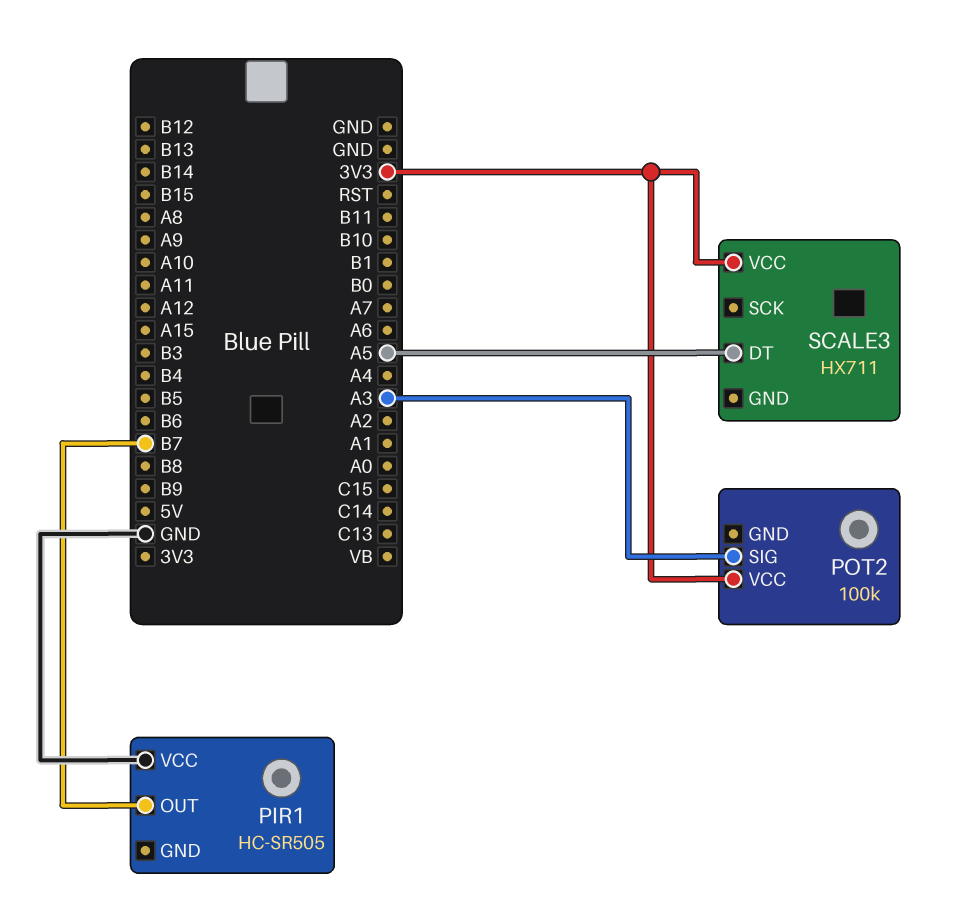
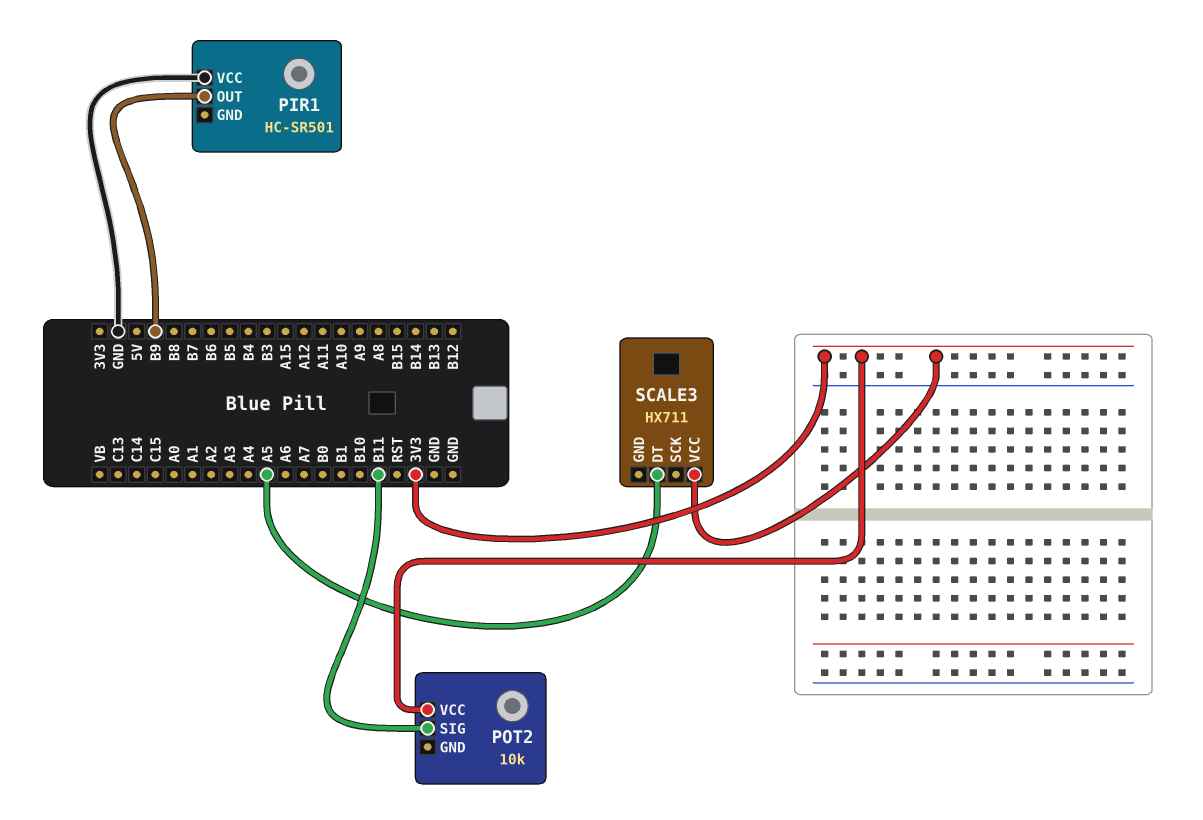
PIR1: HC-SR505 -> HC-SR501
PIR1 pin OUT: B7 -> B9
POT2: 100k -> 10k
POT2 pin SIG: A3 -> B11

